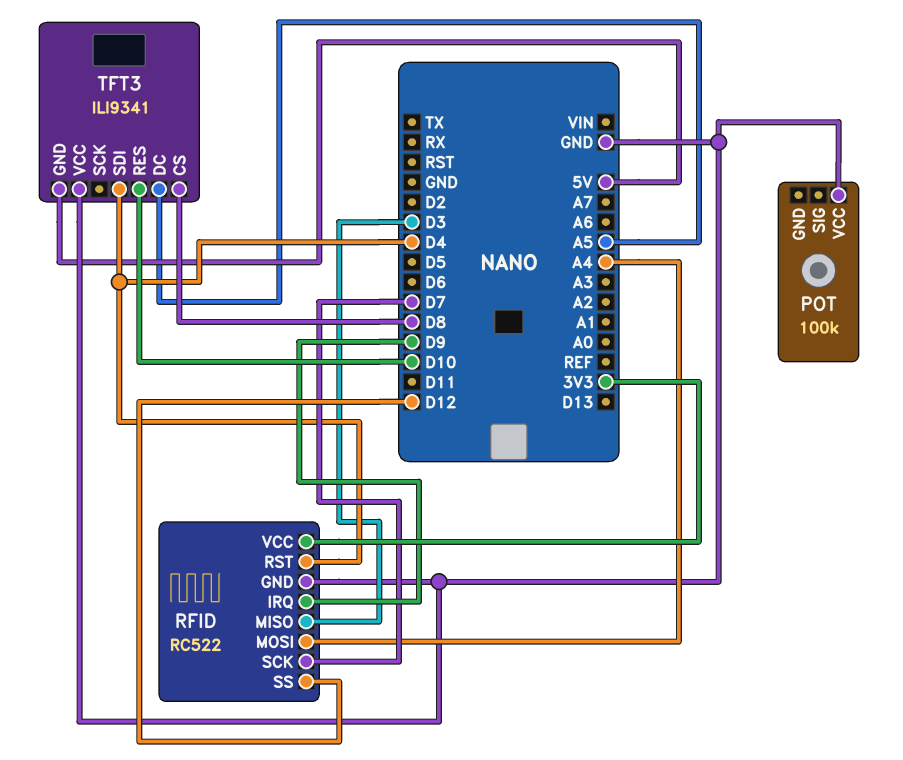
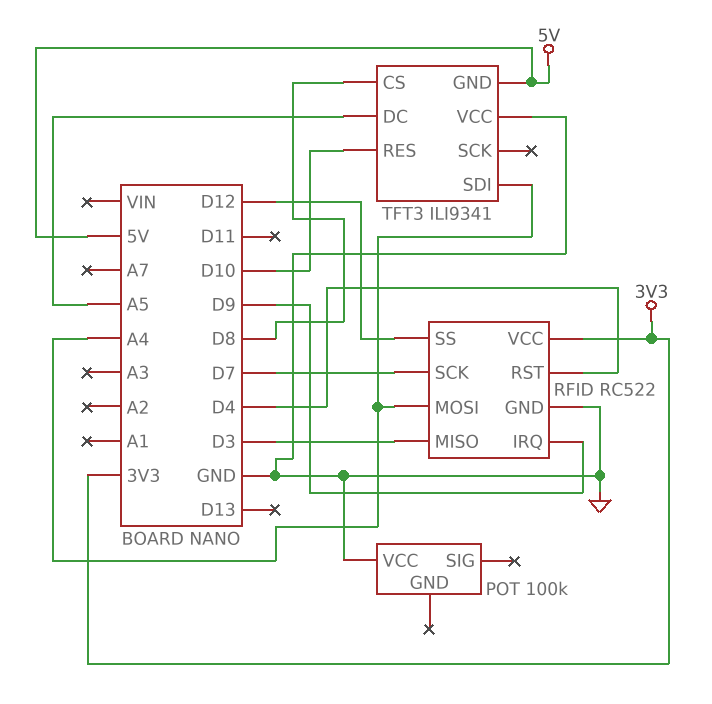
TFT3 pin SDI: D4 -> A4

